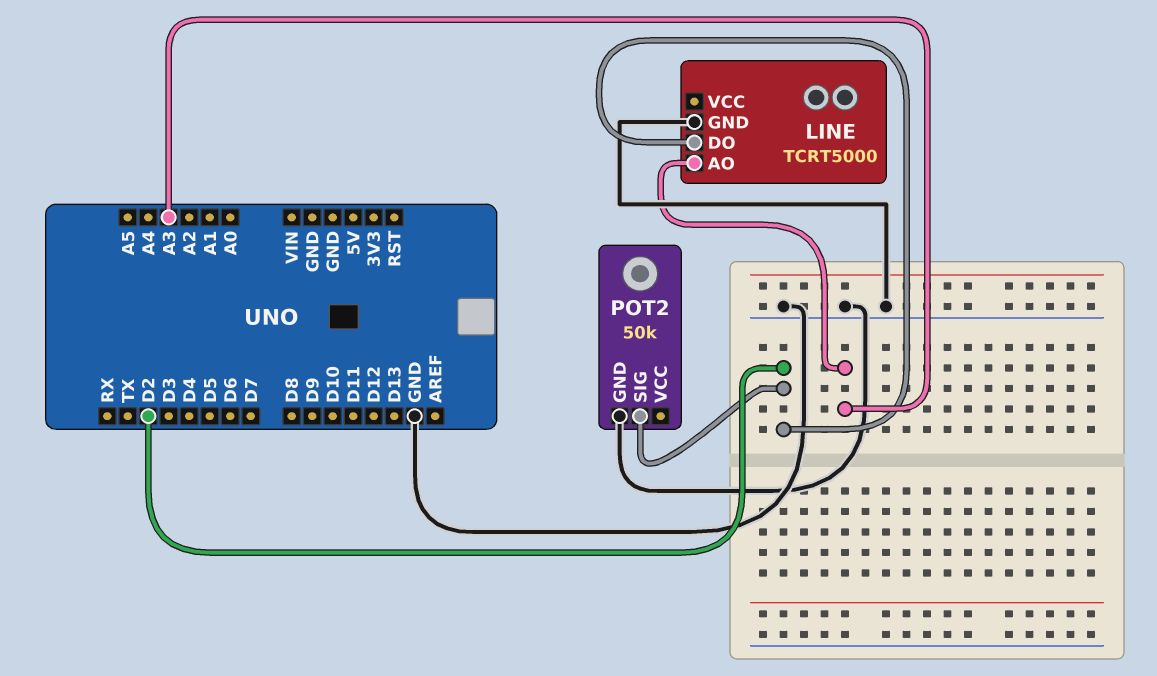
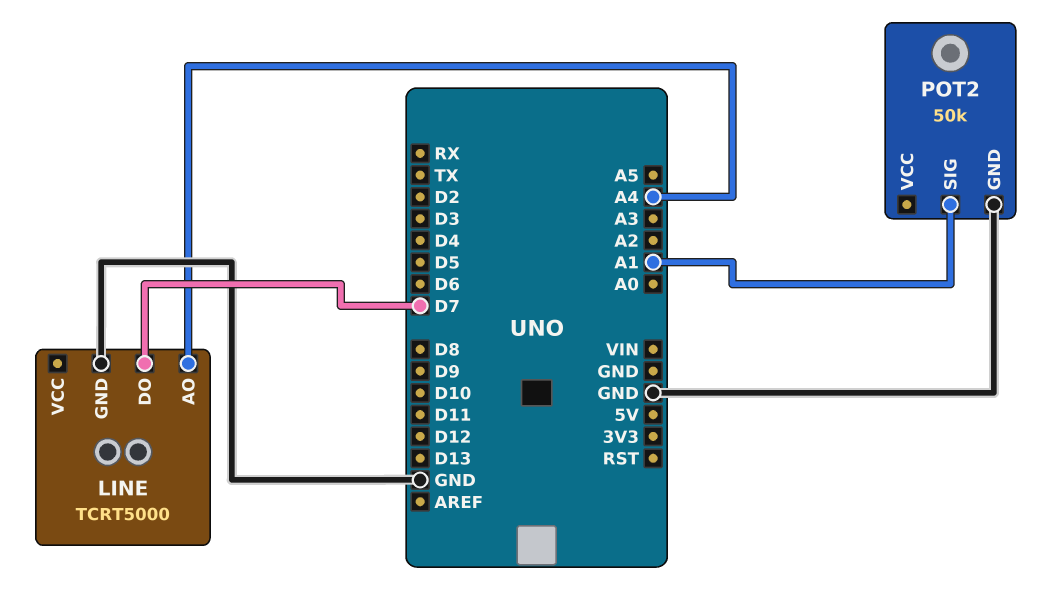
LINE pin AO: A3 -> A4
LINE pin DO: D2 -> D7
POT2 pin SIG: D2 -> A1

